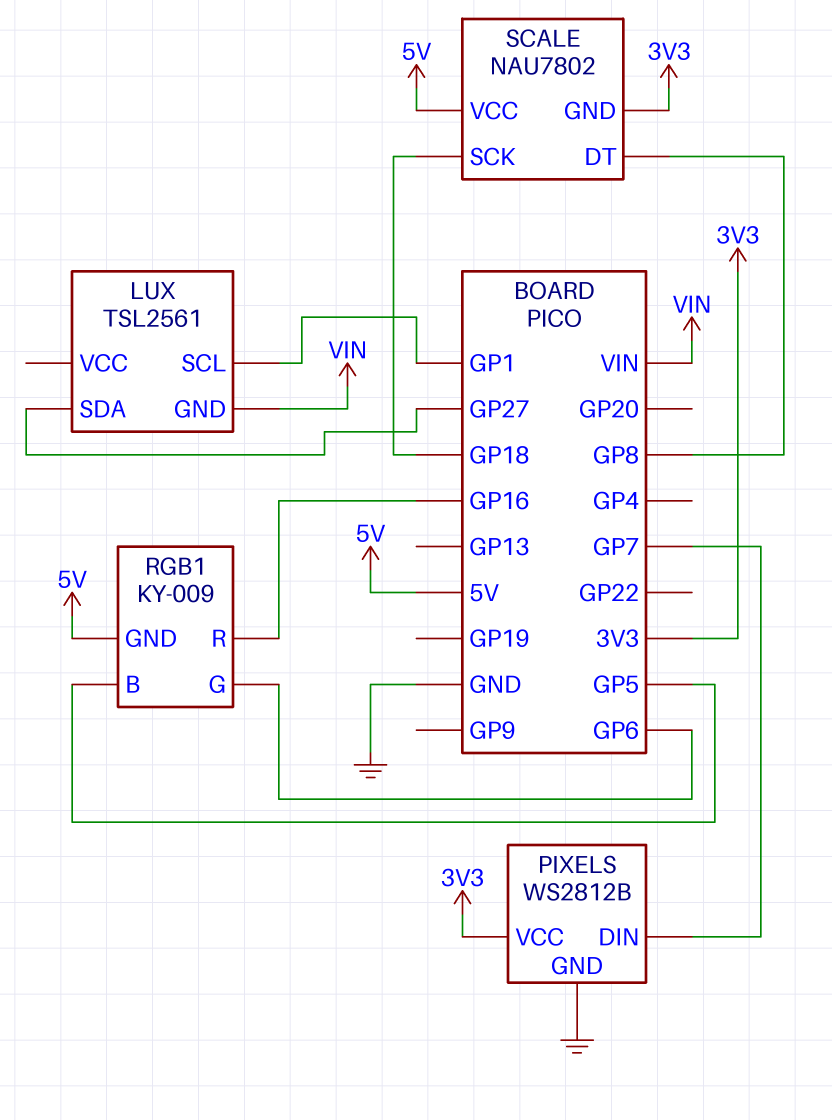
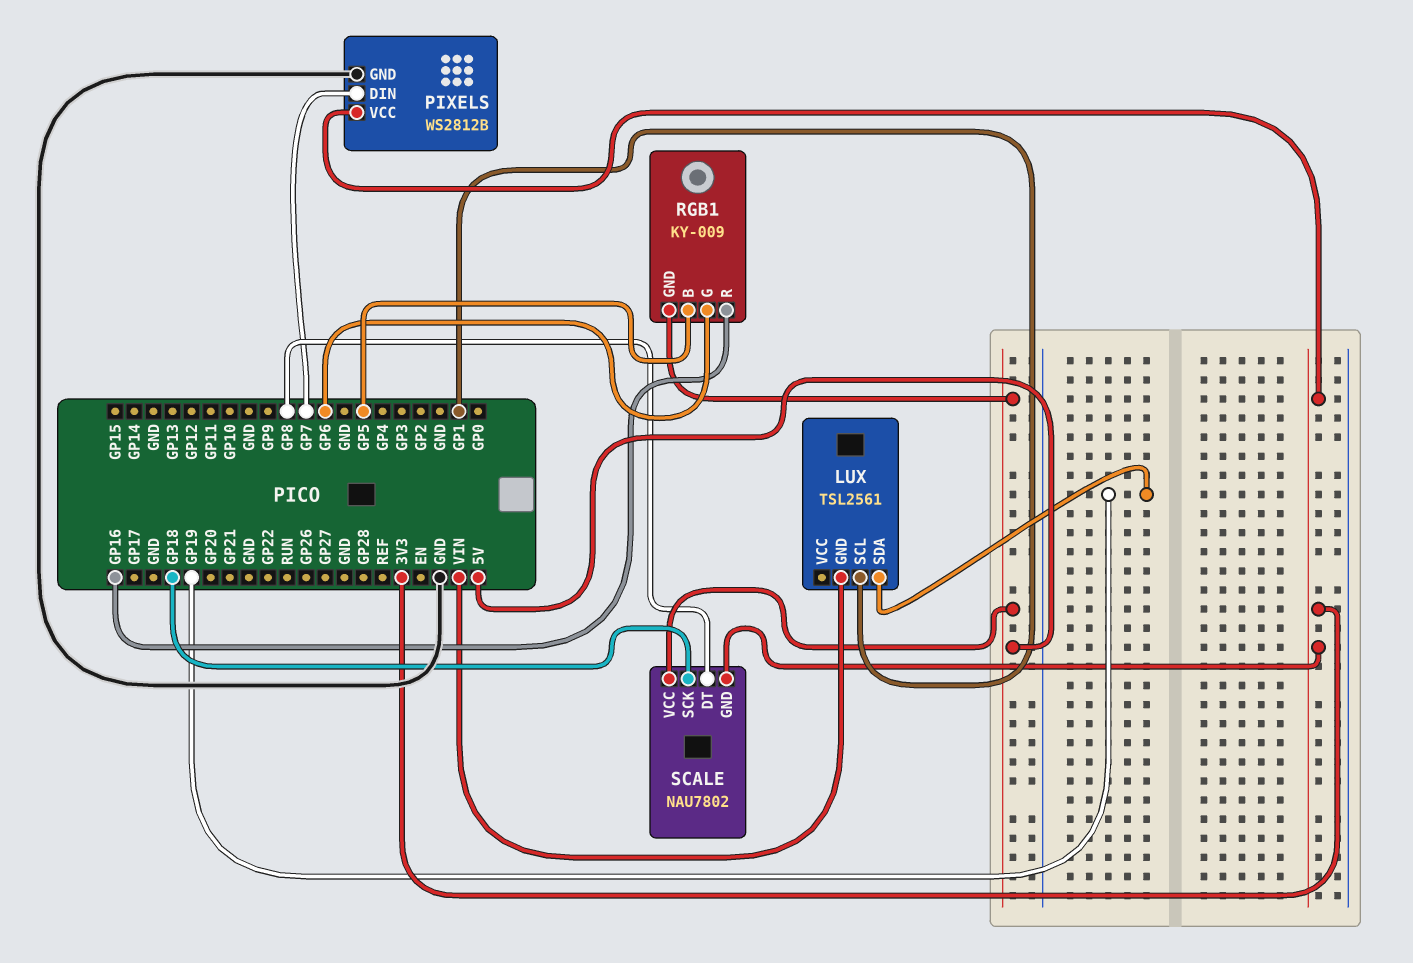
LUX pin SDA: GP27 -> GP19

